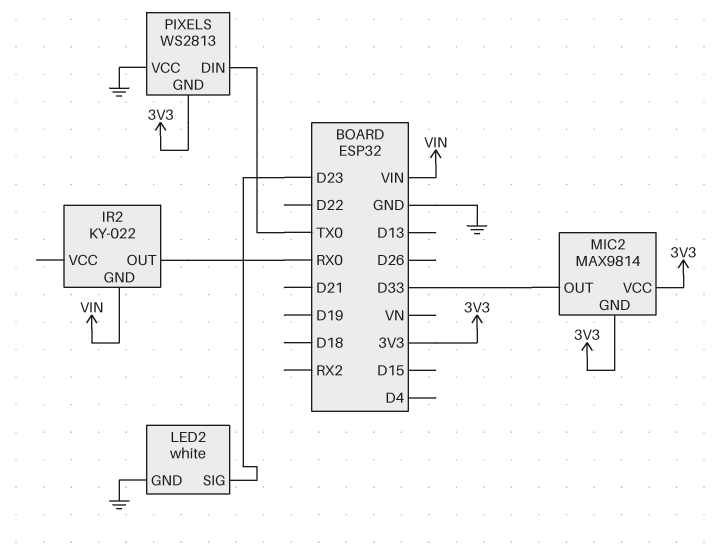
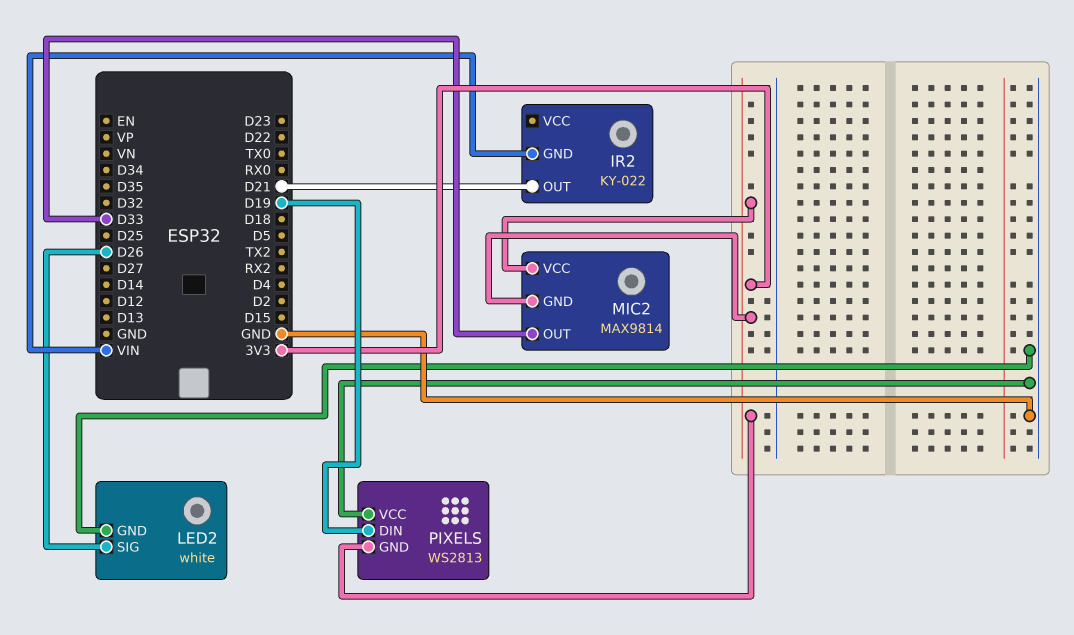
IR2 pin OUT: RX0 -> D21
LED2 pin SIG: D23 -> D26
PIXELS pin DIN: TX0 -> D19

